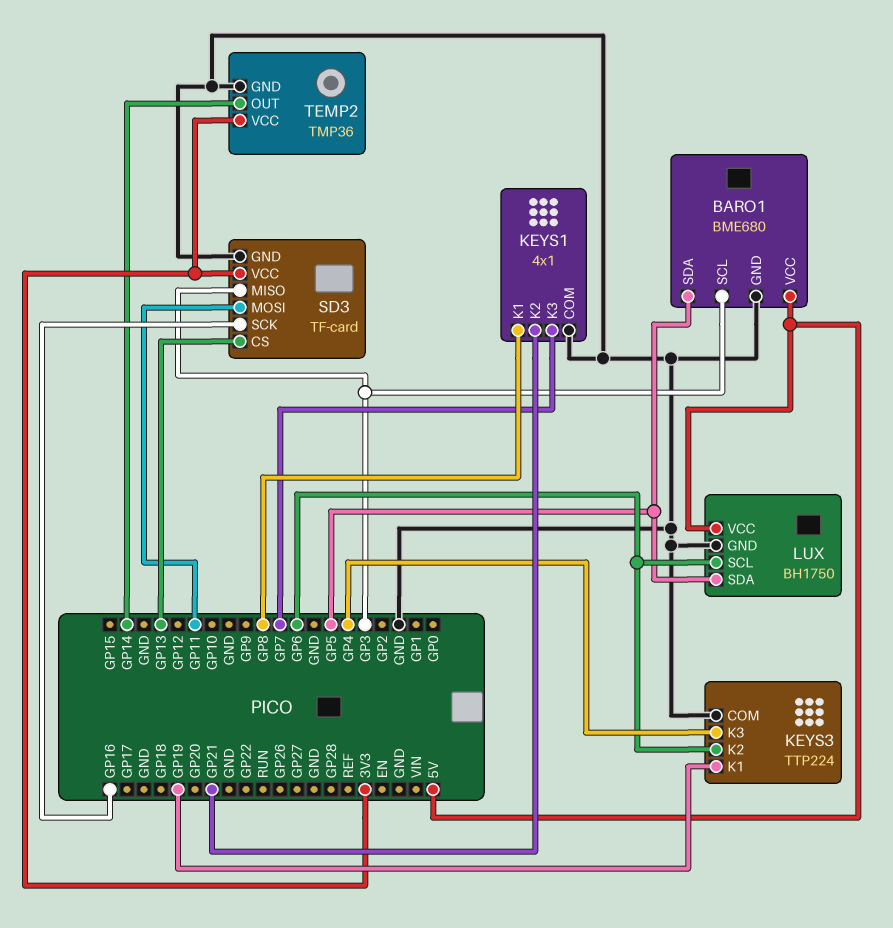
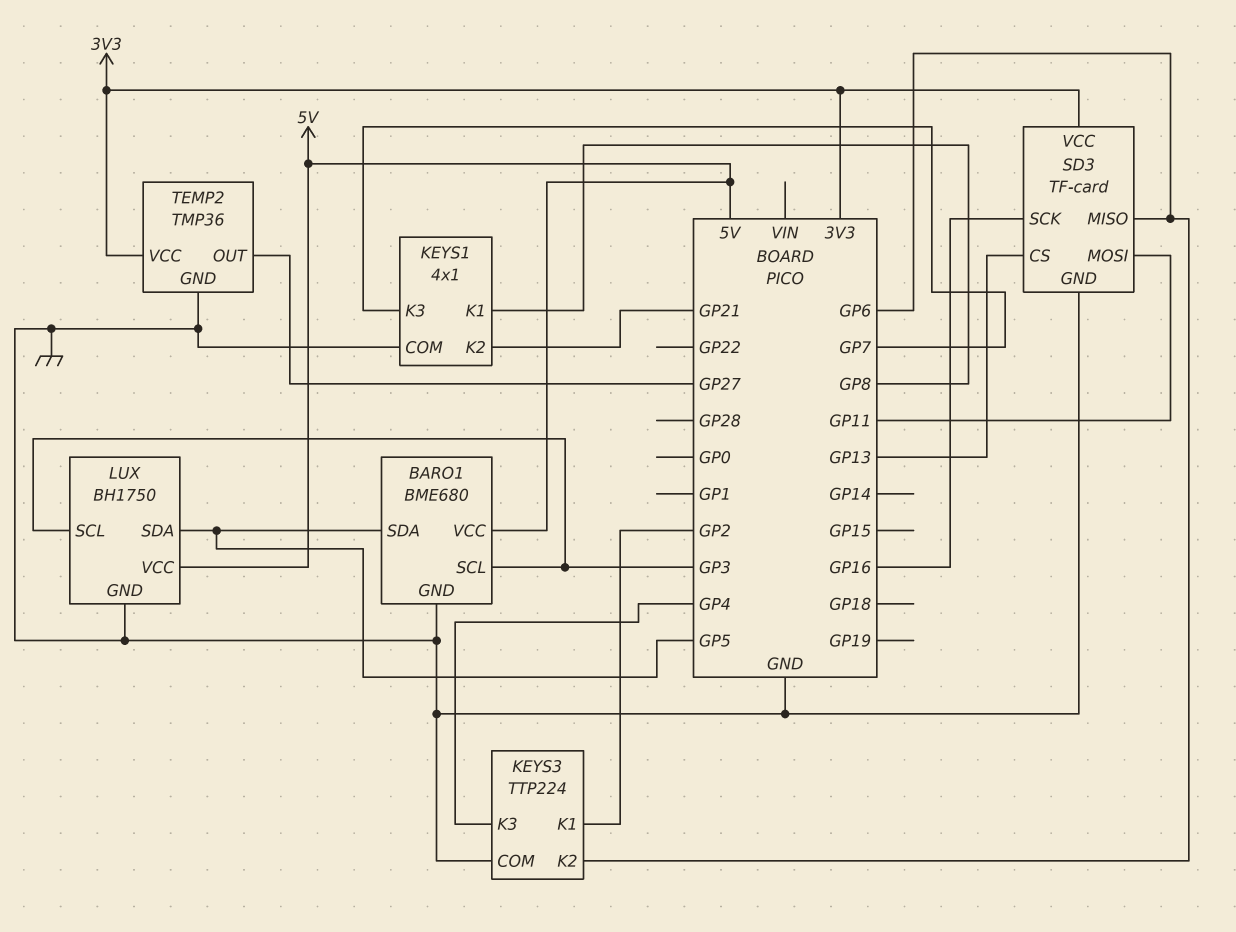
KEYS3 pin K1: GP19 -> GP2
LUX pin SCL: GP6 -> GP3
SD3 pin MISO: GP3 -> GP6
TEMP2 pin OUT: GP14 -> GP27

